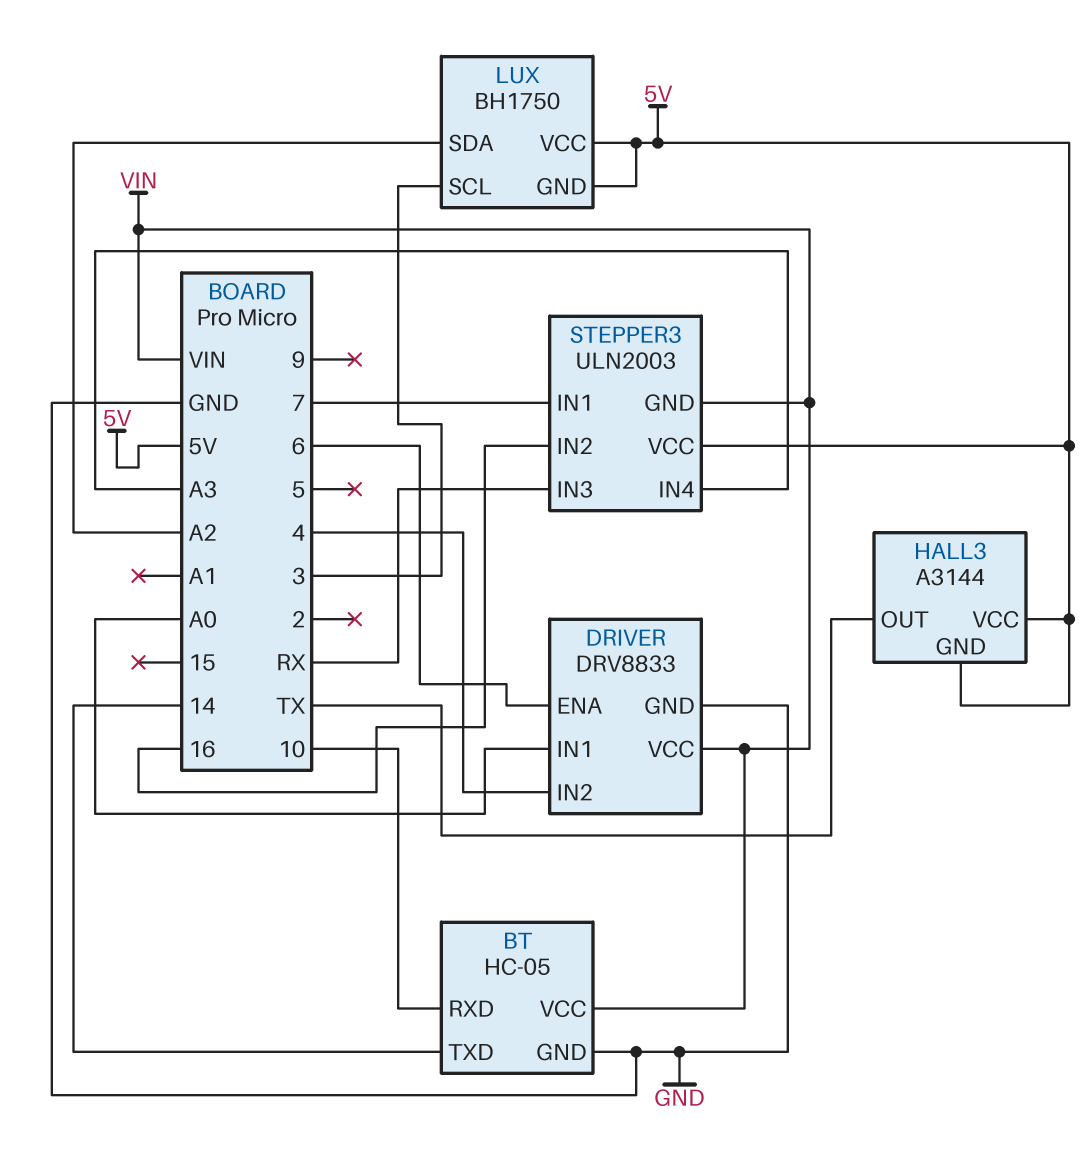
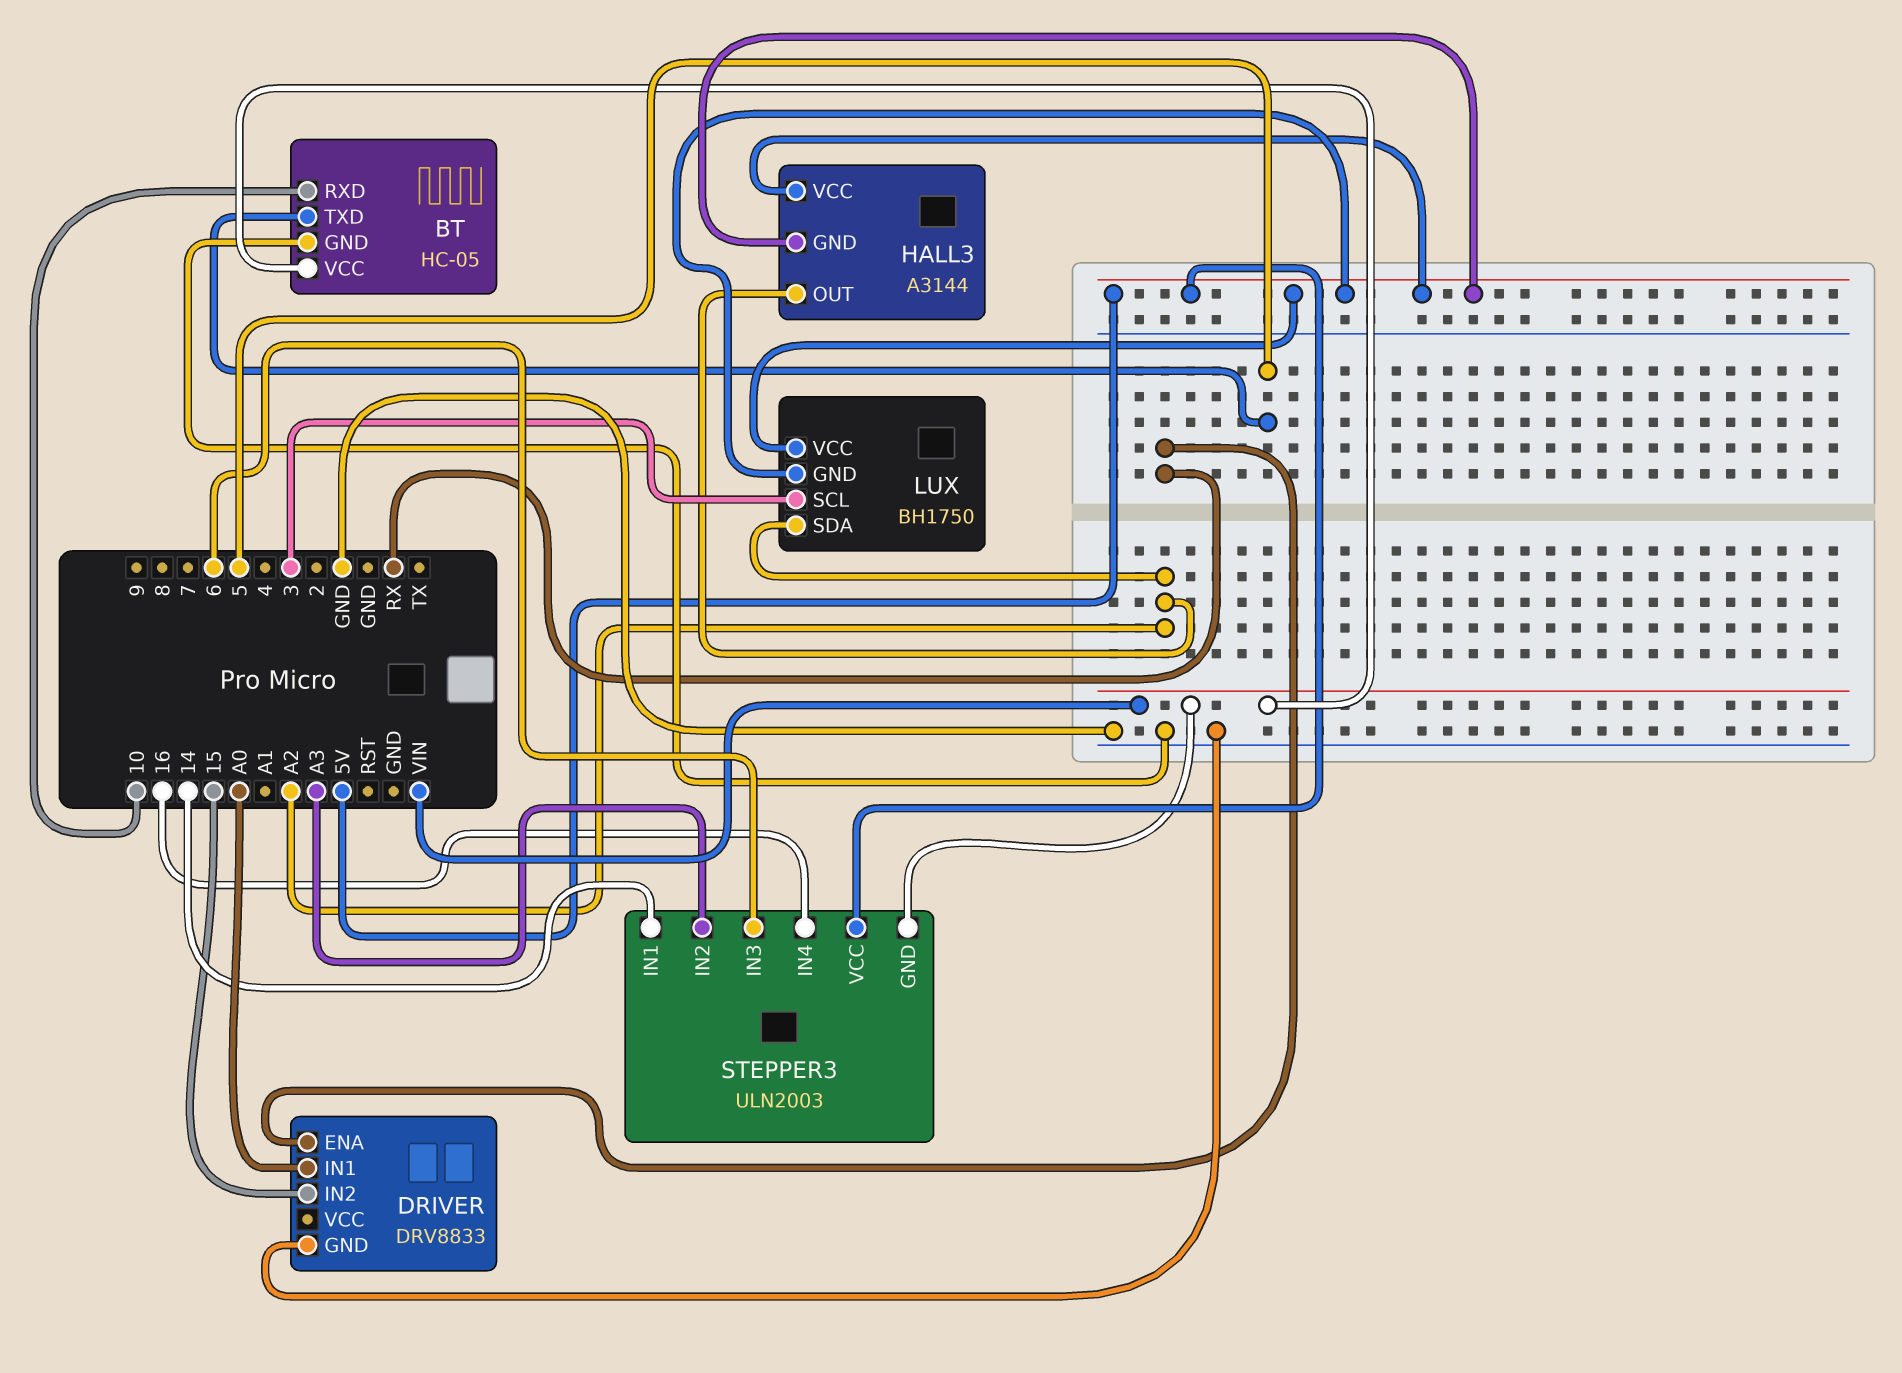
BT pin TXD: 14 -> 5
DRIVER pin ENA: 6 -> RX
DRIVER pin IN2: 4 -> 15
DRIVER pin VCC: VIN -> none
HALL3 pin OUT: TX -> A2
STEPPER3 pin IN1: 7 -> 14
STEPPER3 pin IN2: 16 -> A3
STEPPER3 pin IN3: RX -> 6
STEPPER3 pin IN4: A3 -> 16

